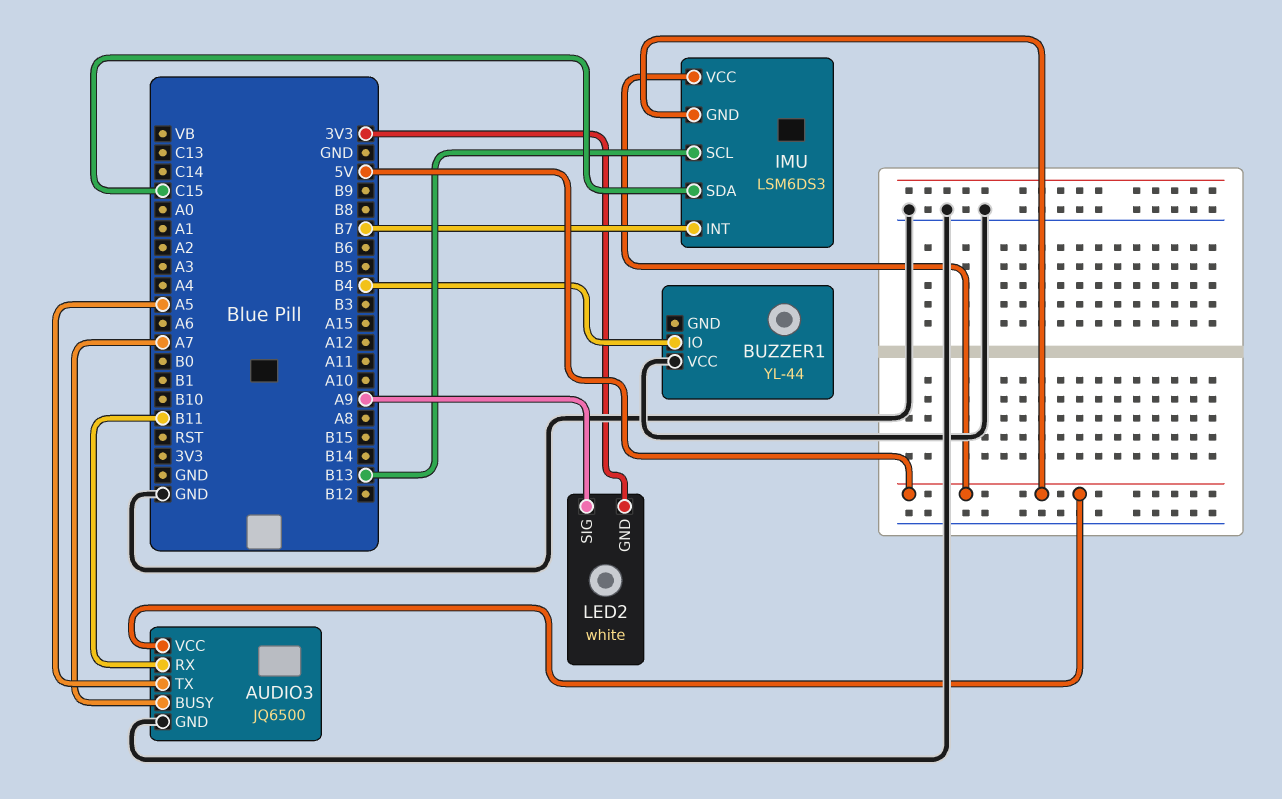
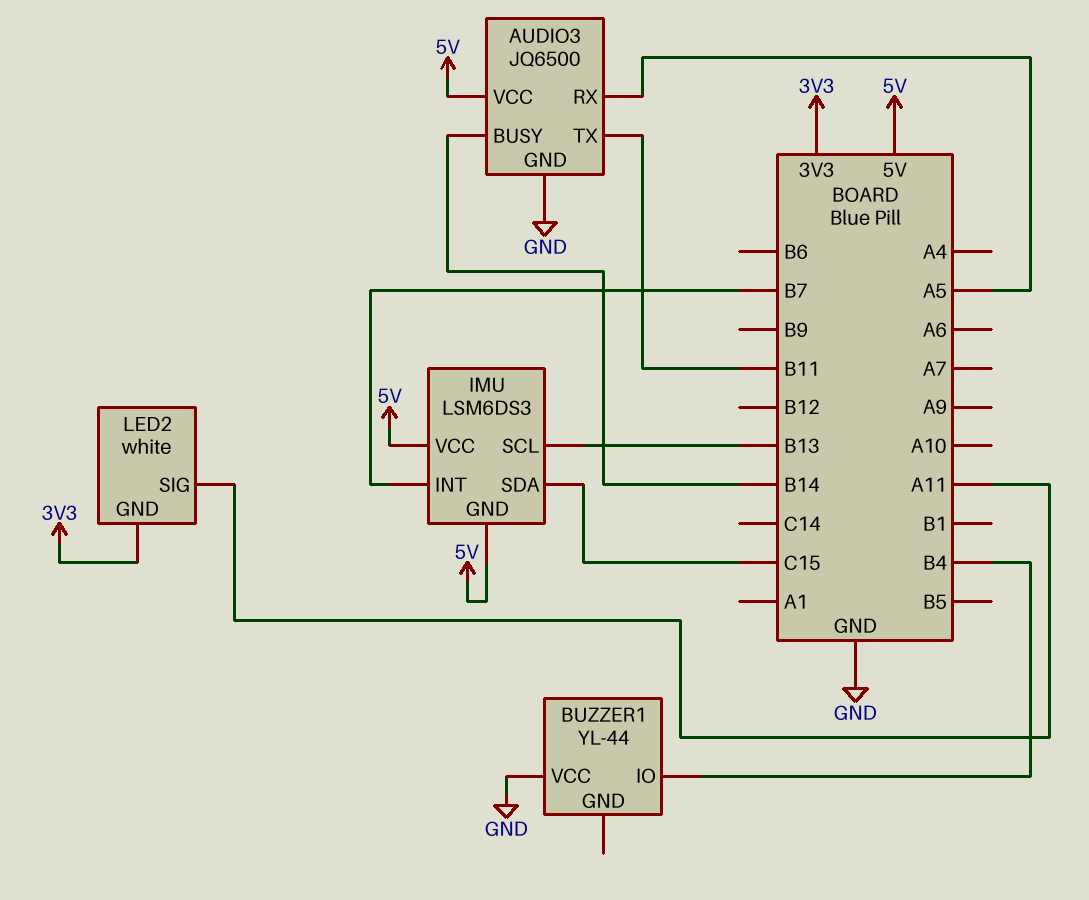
AUDIO3 pin BUSY: A7 -> B14
AUDIO3 pin RX: B11 -> A5
AUDIO3 pin TX: A5 -> B11
LED2 pin SIG: A9 -> A11

